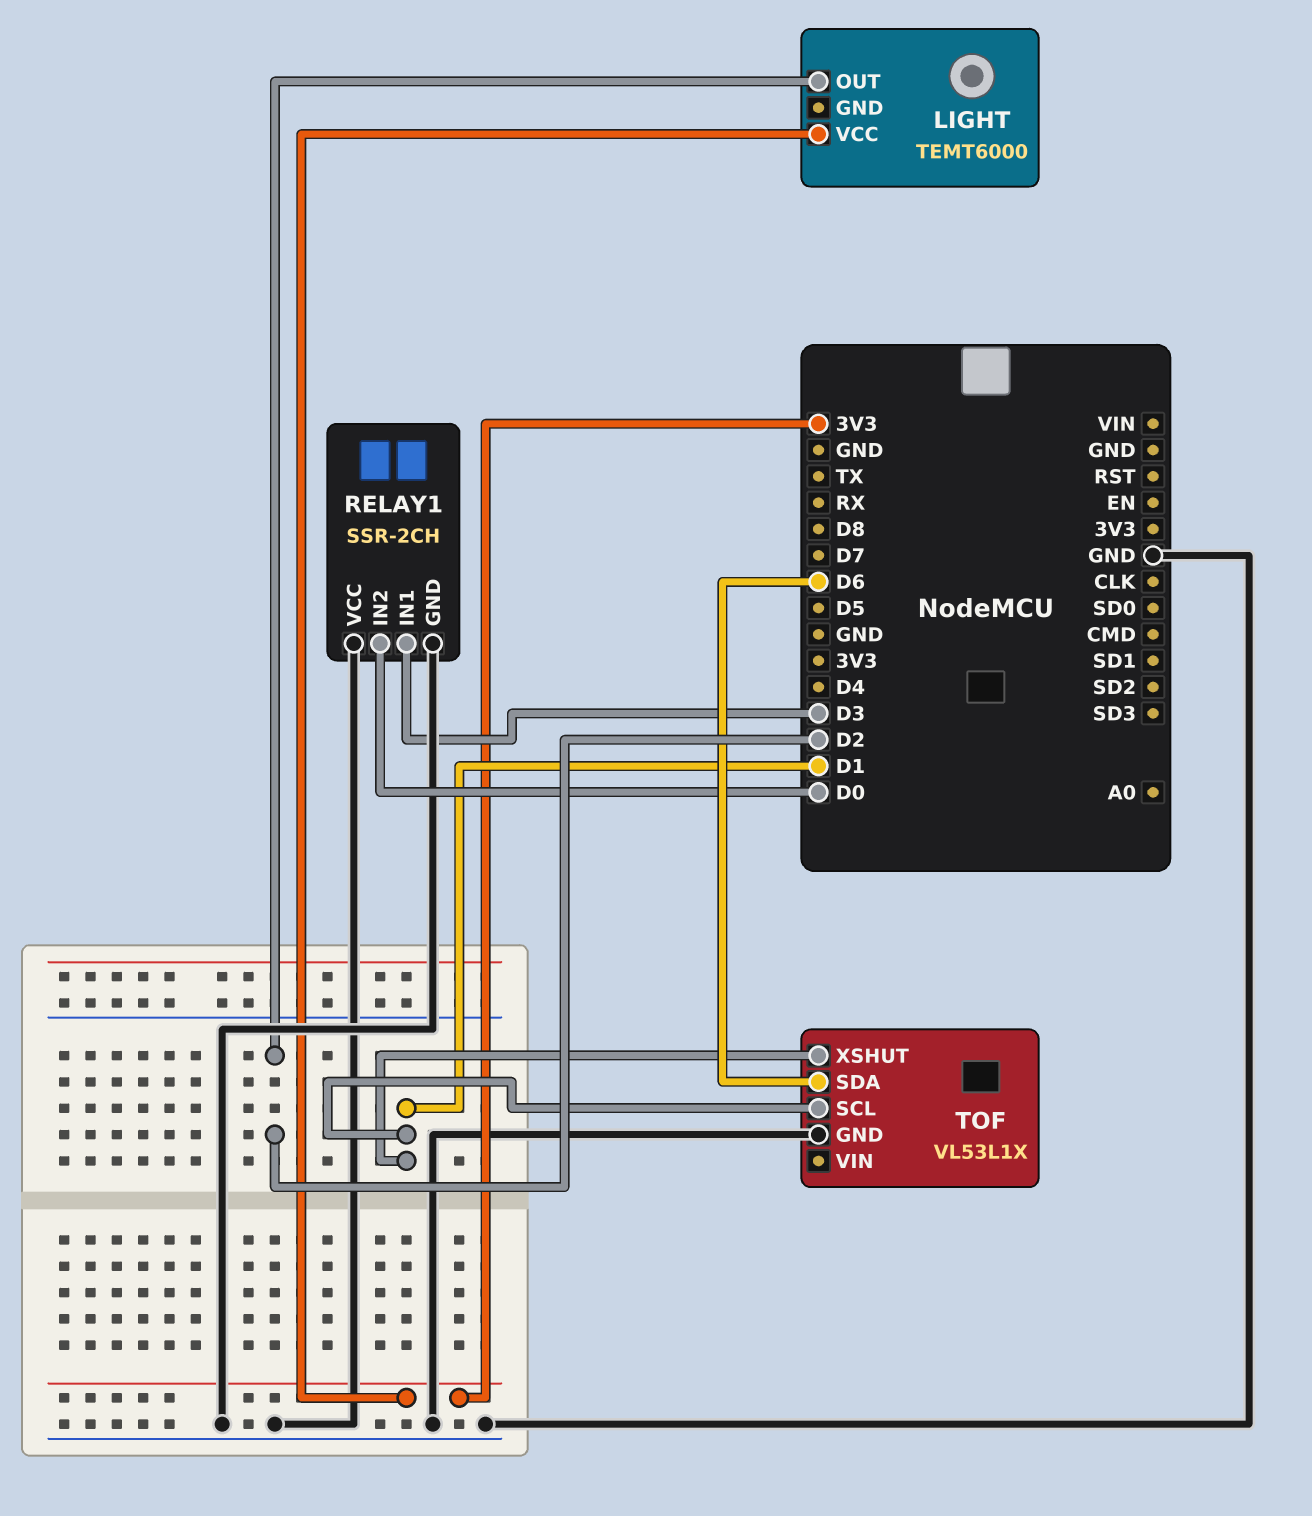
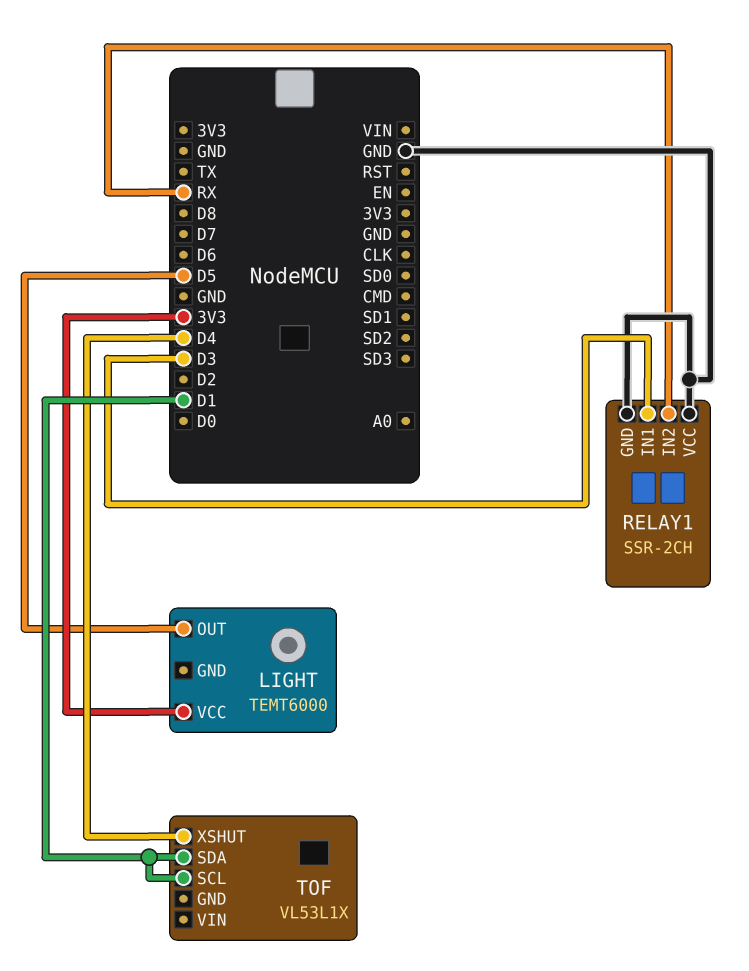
LIGHT pin OUT: D2 -> D5
RELAY1 pin IN2: D0 -> RX
TOF pin GND: GND -> none
TOF pin SDA: D6 -> D1
TOF pin XSHUT: D1 -> D4

